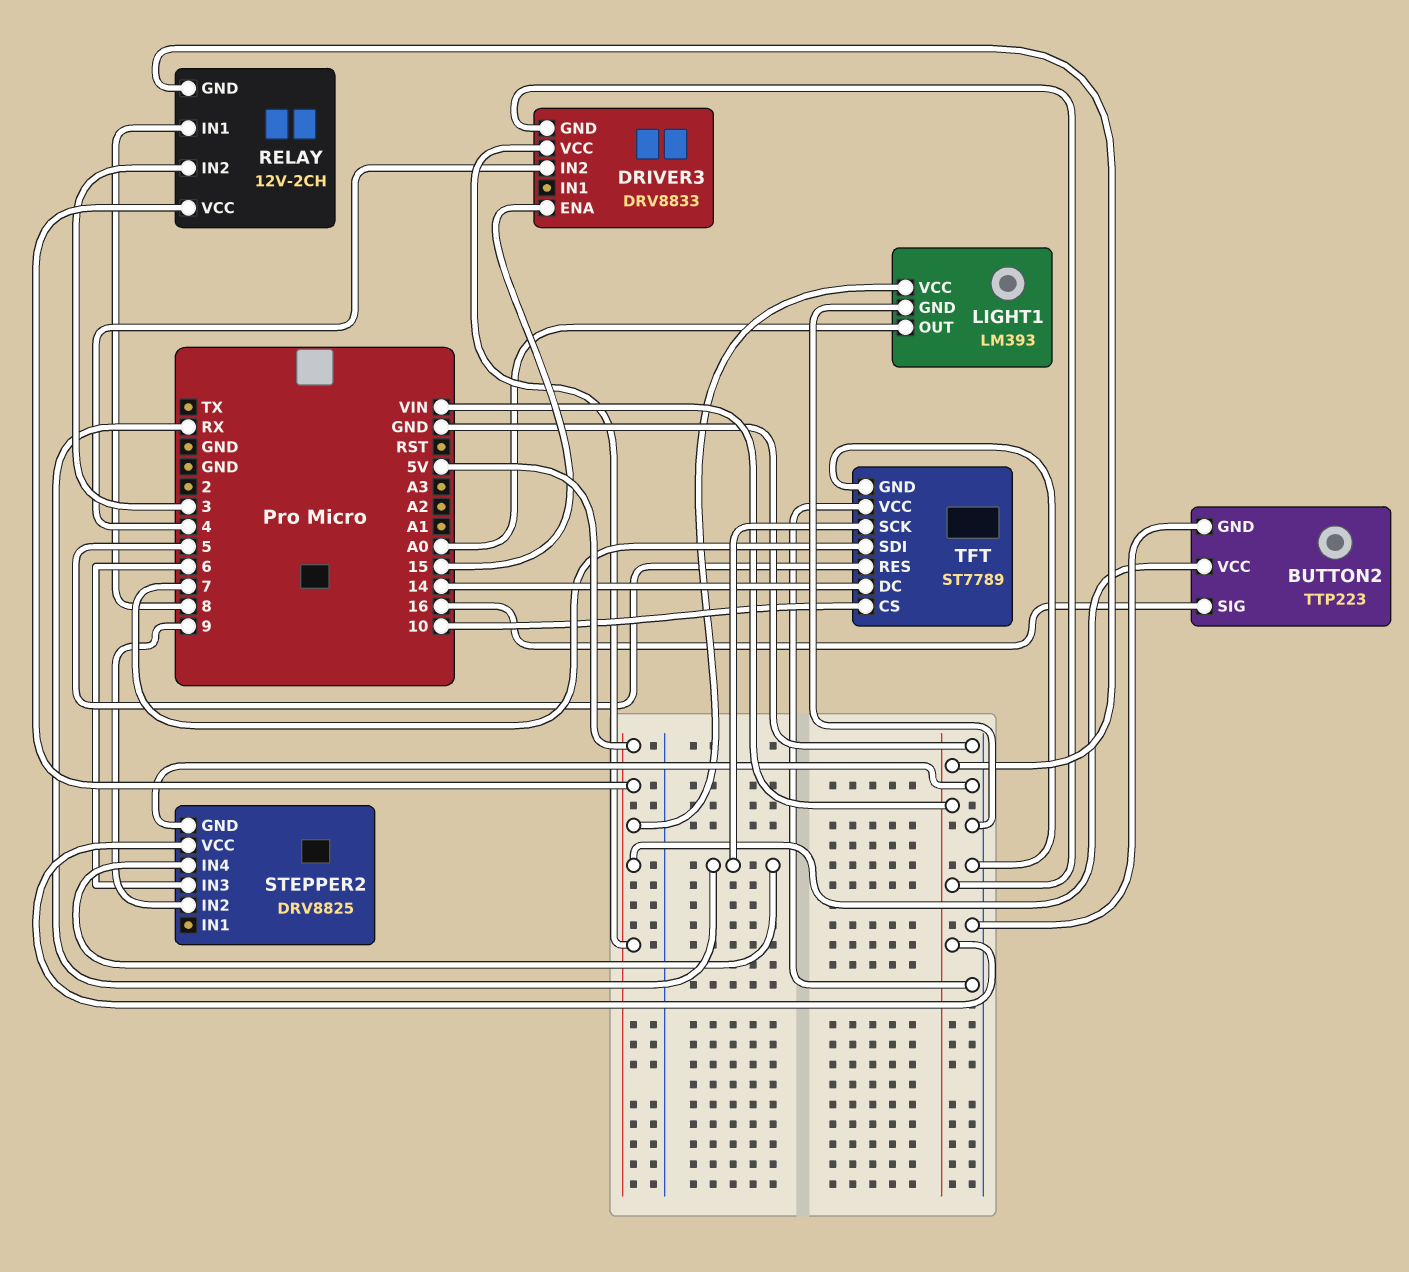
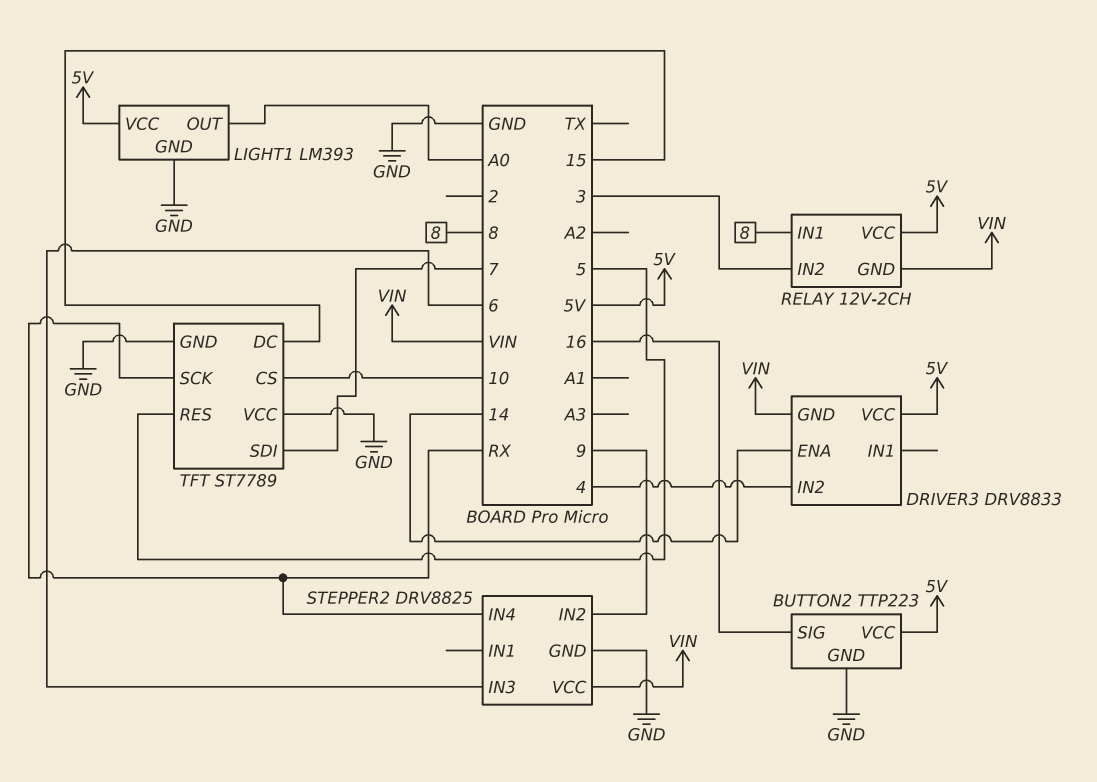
DRIVER3 pin ENA: 15 -> 14
TFT pin DC: 14 -> 15

